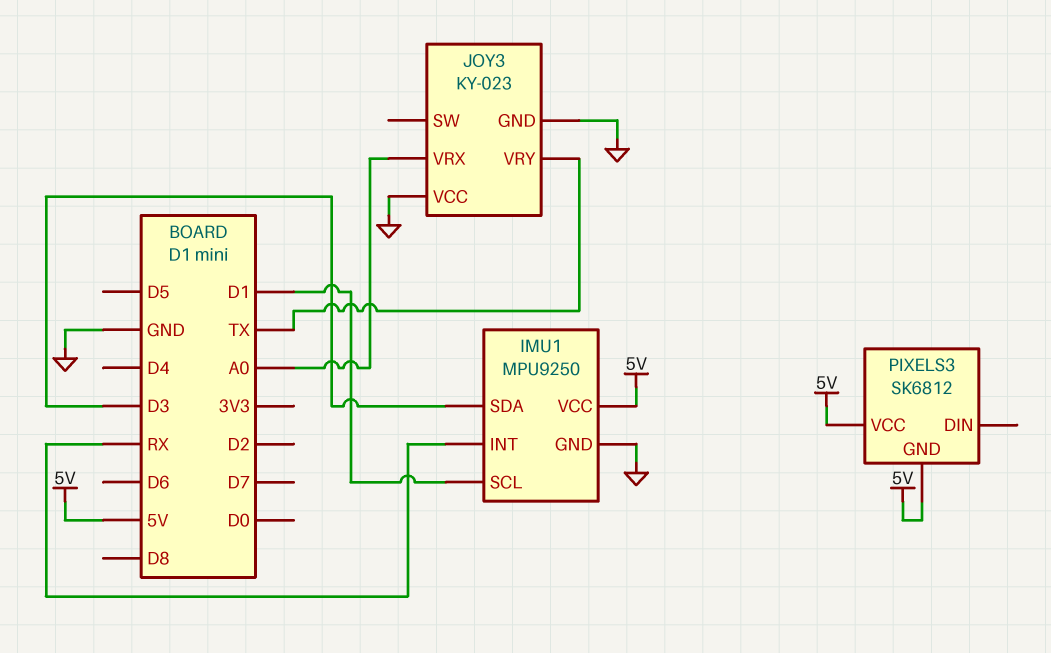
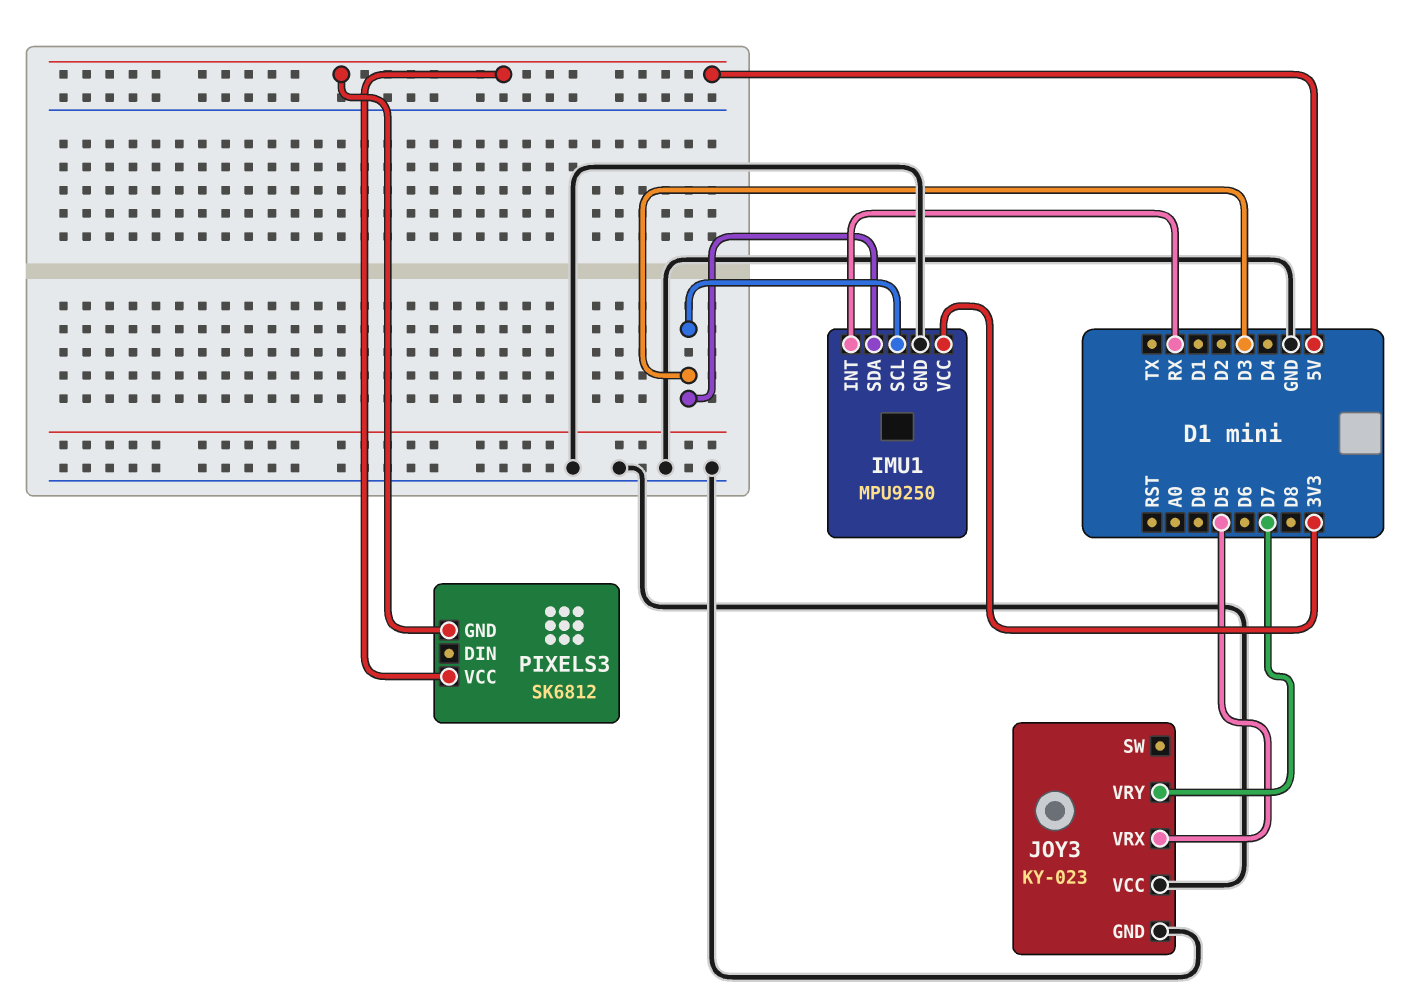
IMU1 pin SCL: D1 -> D3
IMU1 pin VCC: 5V -> 3V3
JOY3 pin VRX: A0 -> D5
JOY3 pin VRY: TX -> D7

